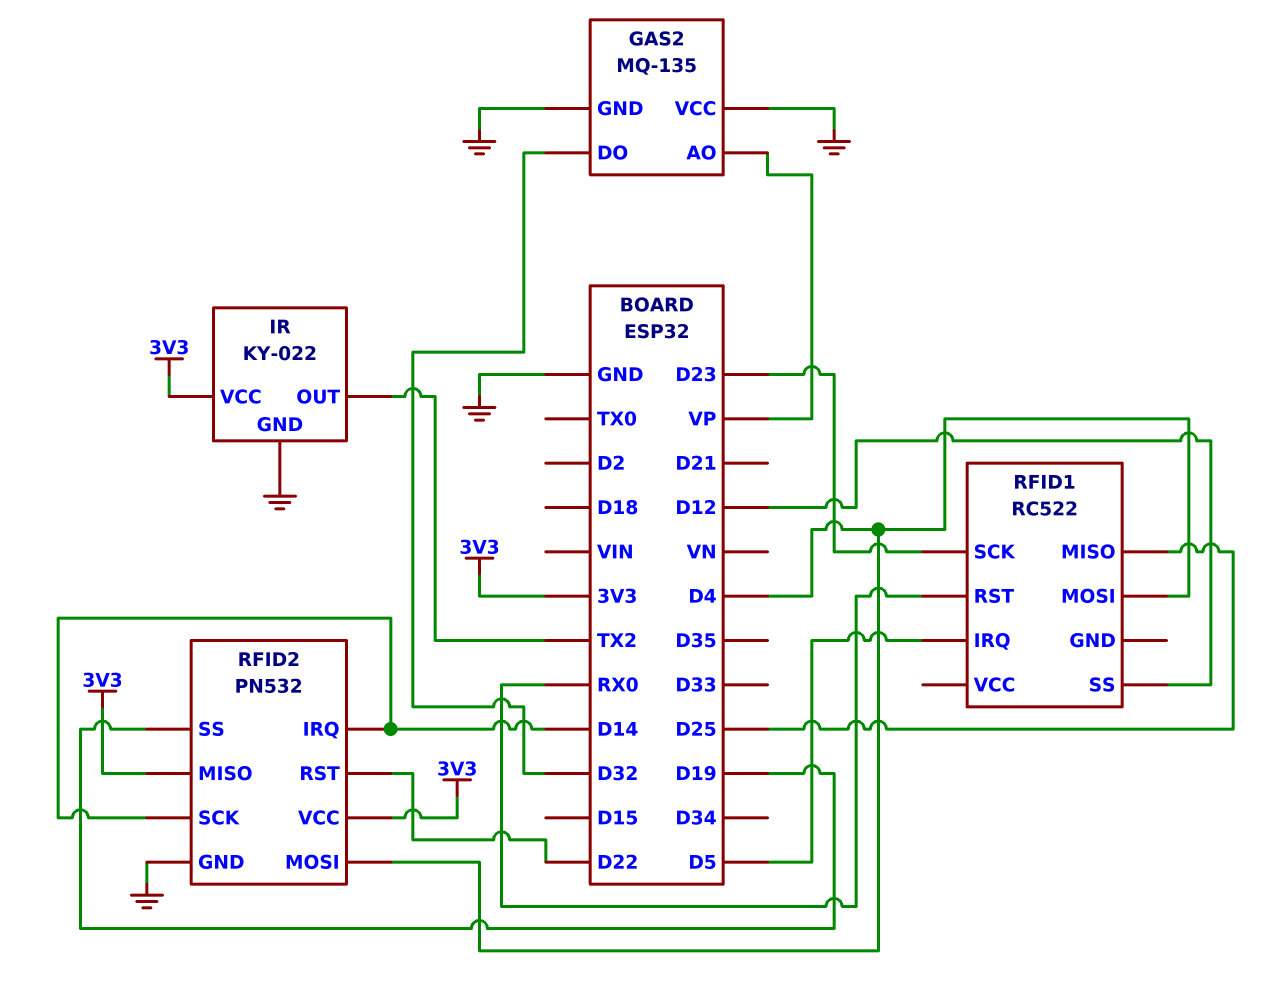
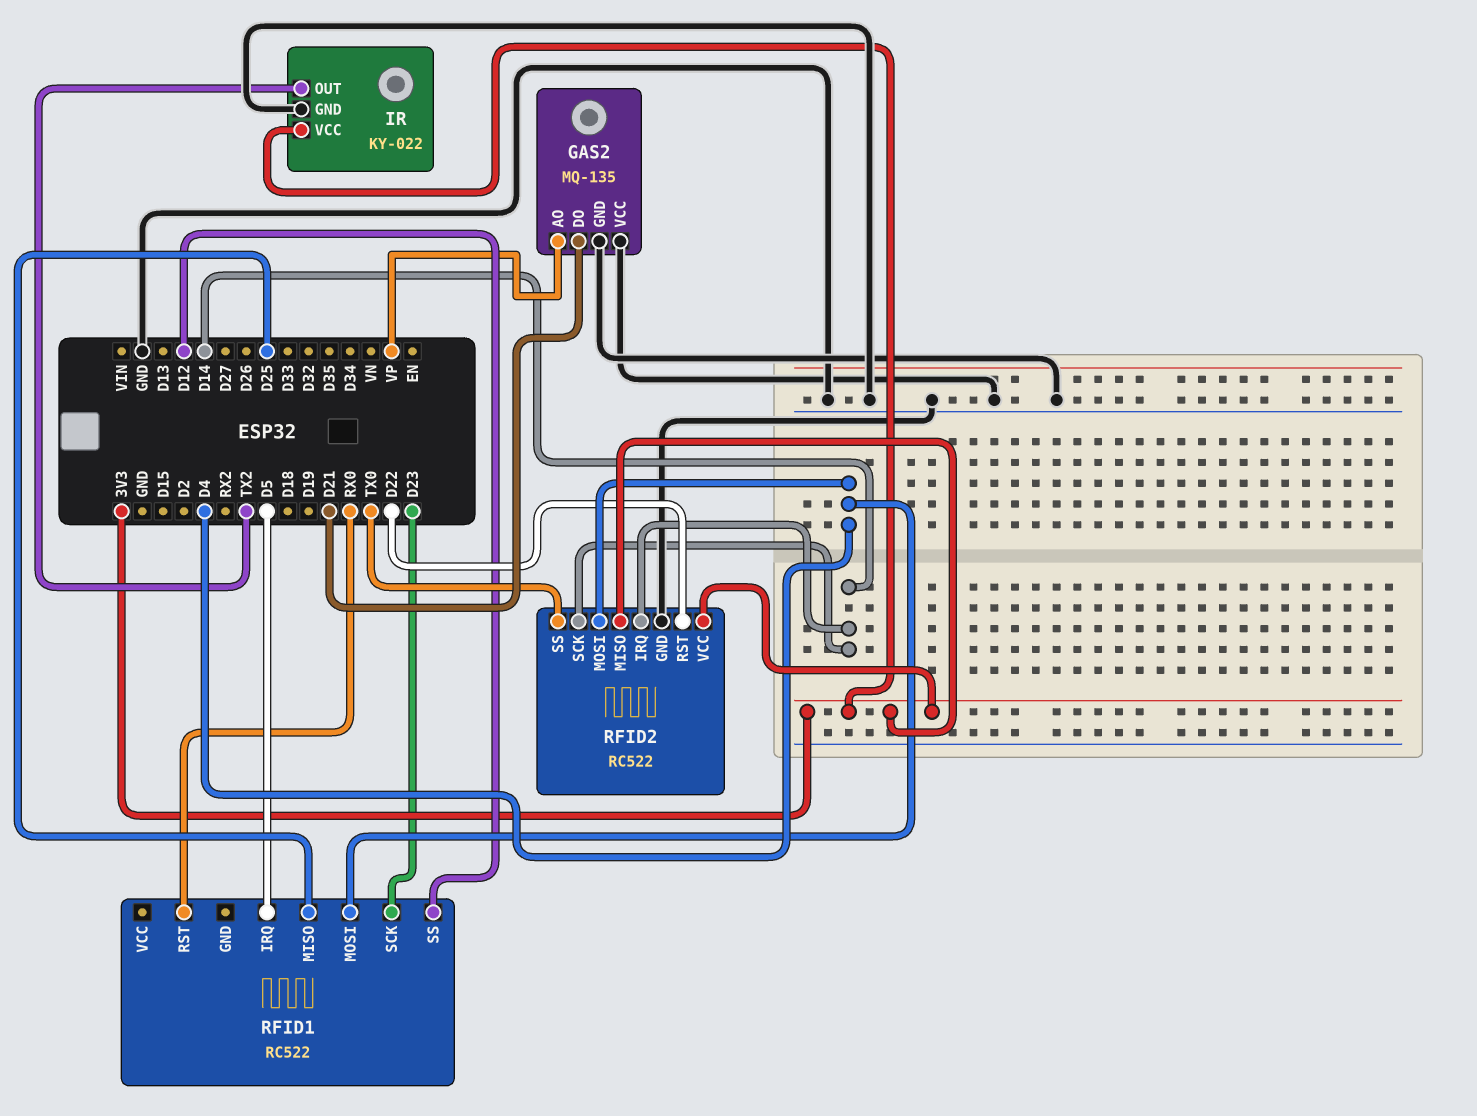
GAS2 pin DO: D32 -> D21
RFID2: PN532 -> RC522
RFID2 pin SS: D19 -> TX0

